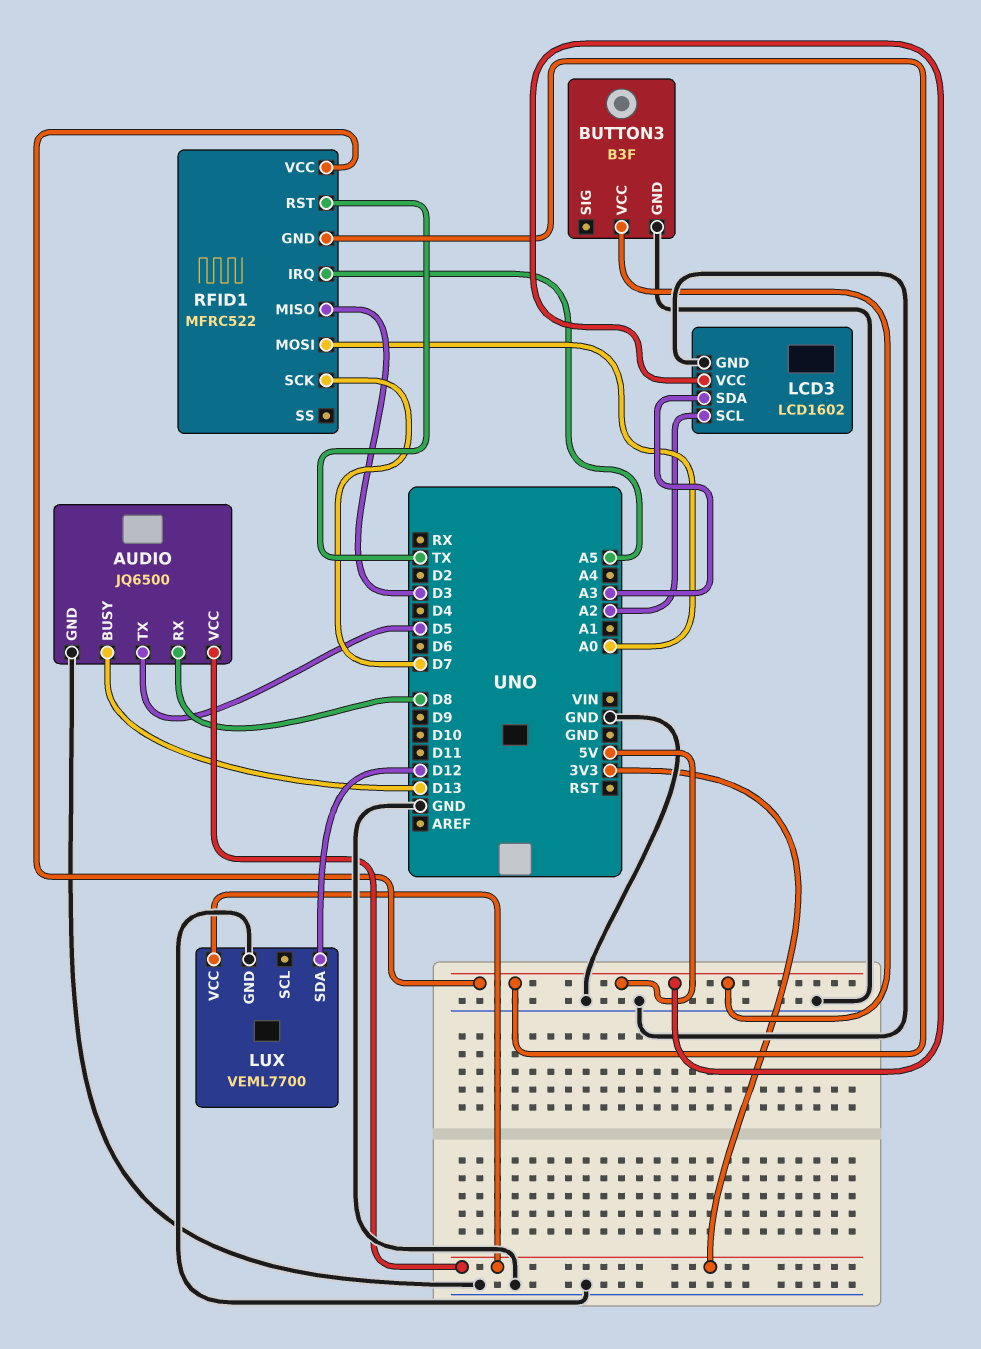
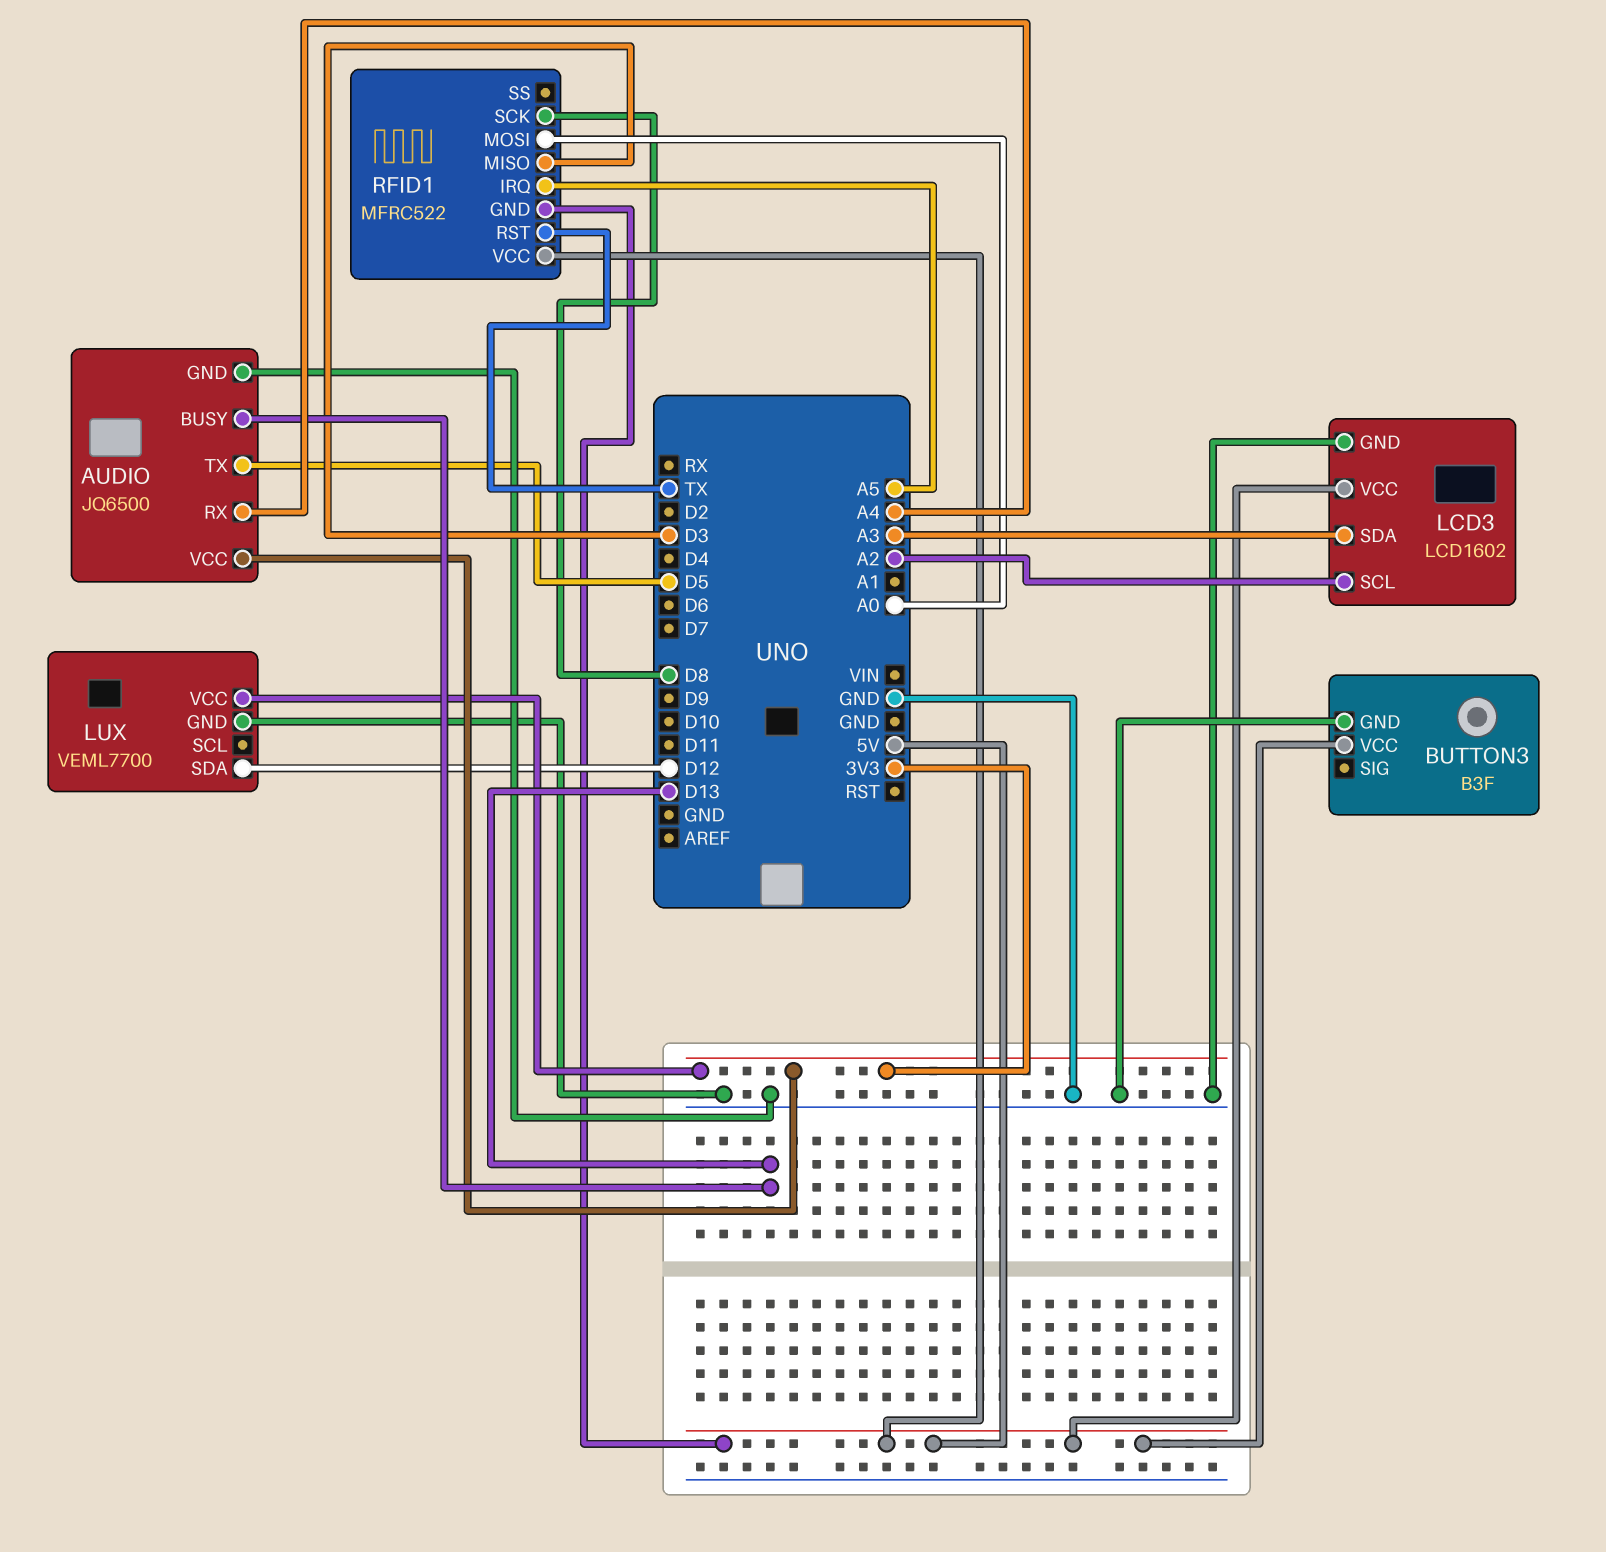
AUDIO pin RX: D8 -> A4
RFID1 pin SCK: D7 -> D8

